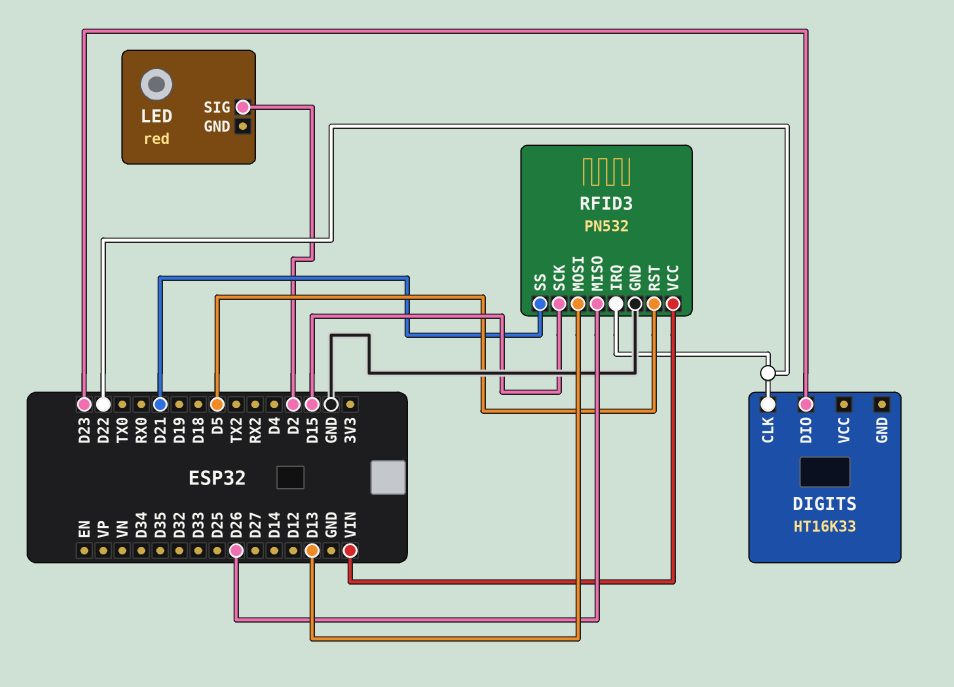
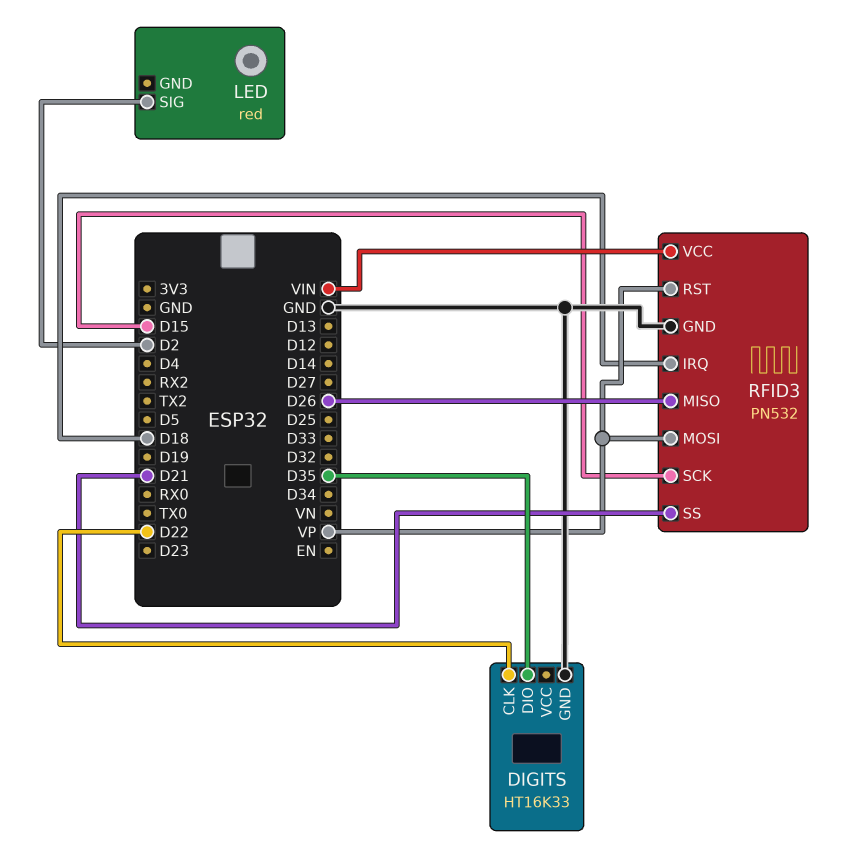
DIGITS pin DIO: D23 -> D35
DIGITS pin GND: none -> GND
RFID3 pin IRQ: D22 -> D18
RFID3 pin MOSI: D13 -> VP
RFID3 pin RST: D5 -> VP

